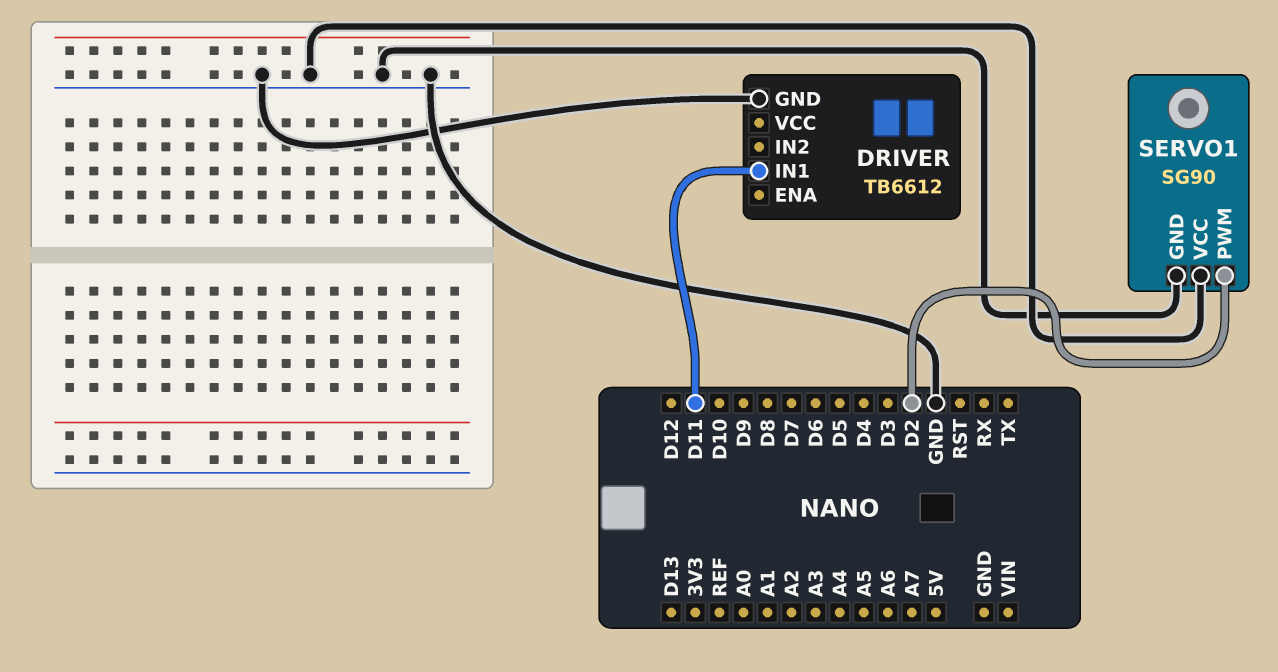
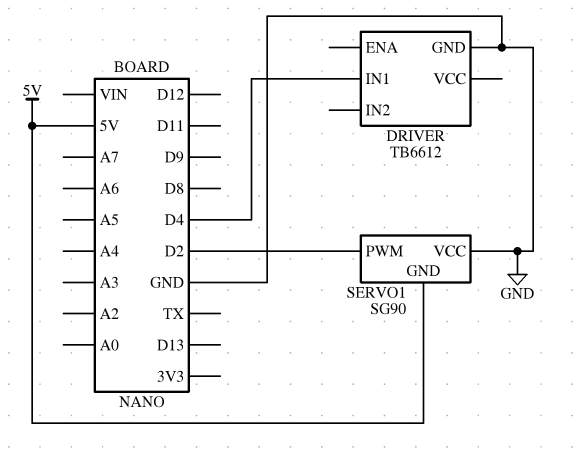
DRIVER pin IN1: D11 -> D4
SERVO1 pin GND: GND -> 5V

